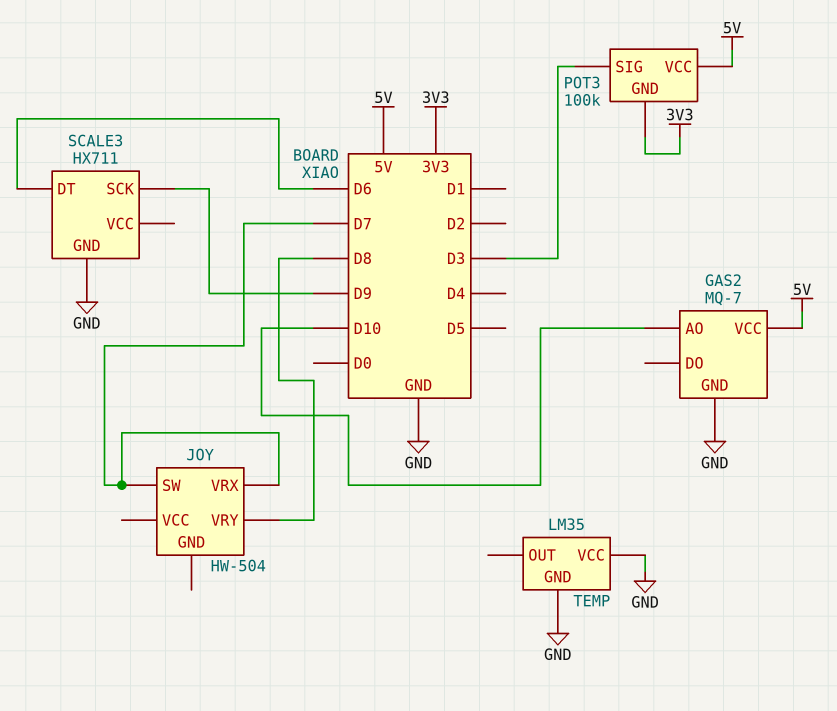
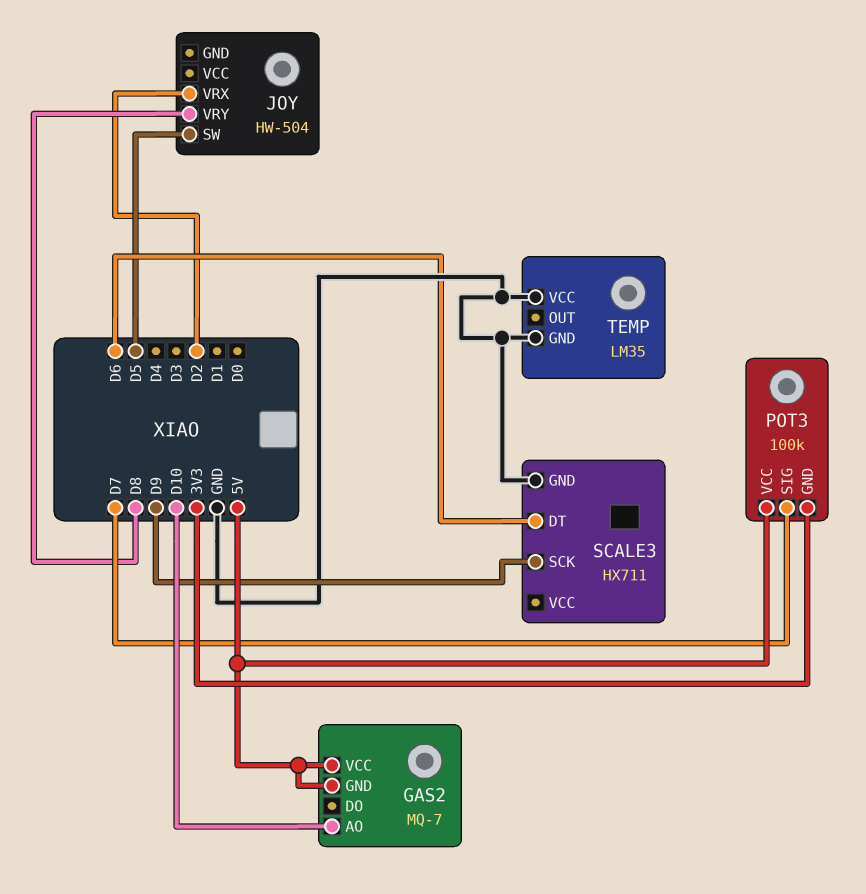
GAS2 pin GND: GND -> 5V
JOY pin SW: D7 -> D5
JOY pin VRX: D7 -> D2
POT3 pin SIG: D3 -> D7

